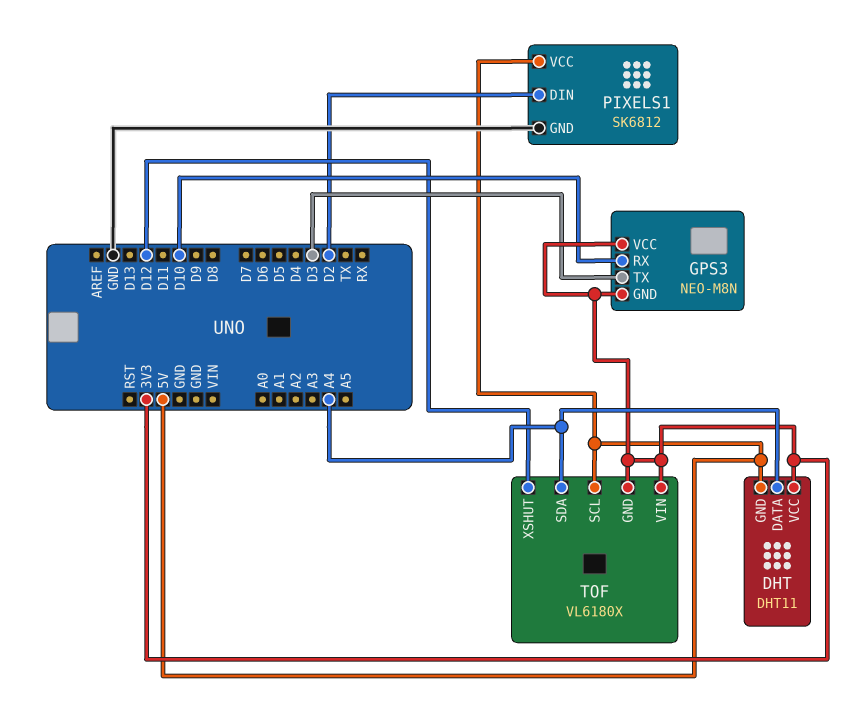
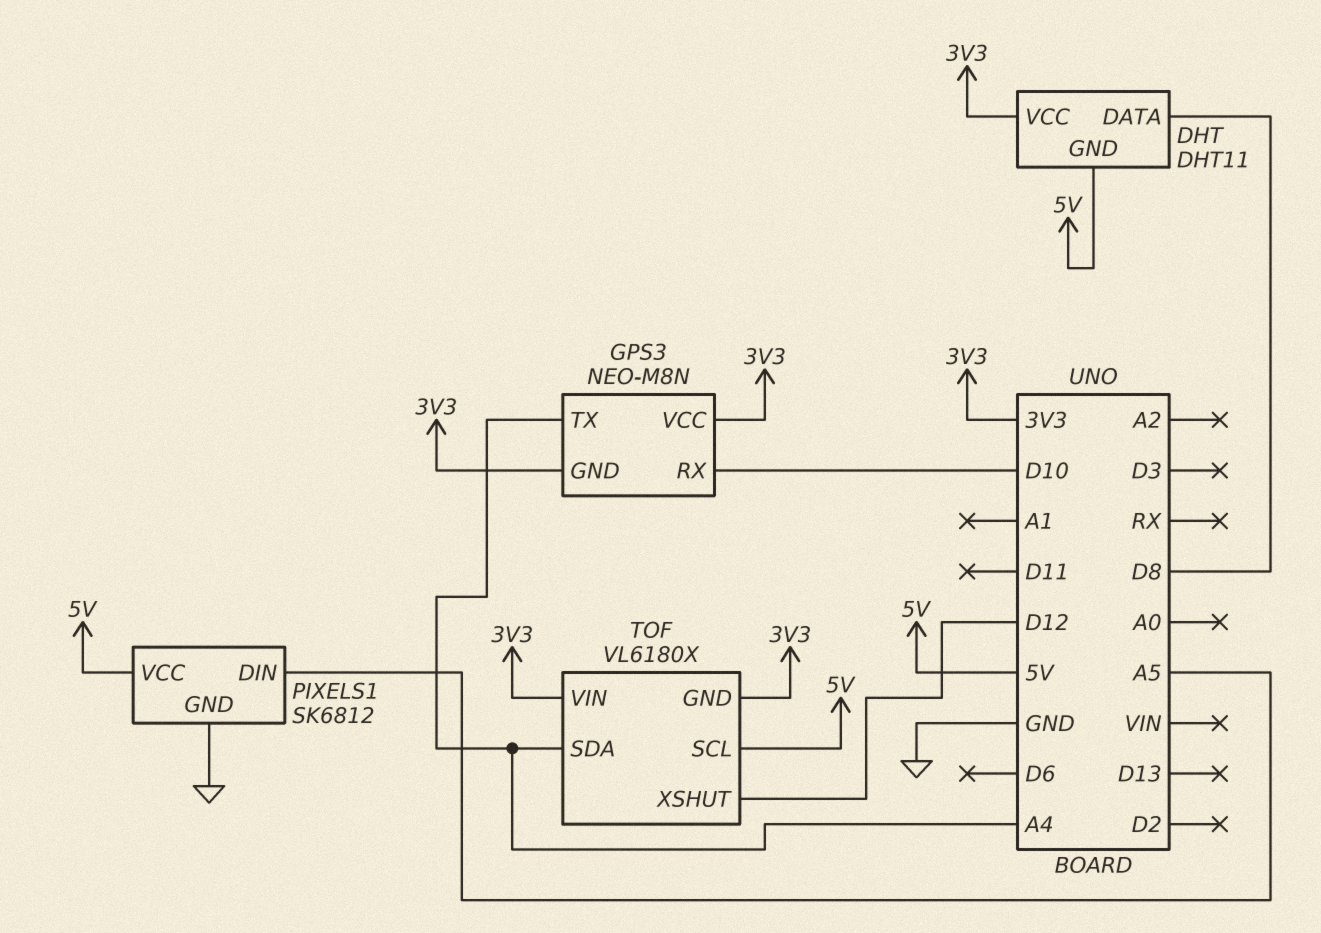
DHT pin DATA: A4 -> D8
GPS3 pin TX: D3 -> A4
PIXELS1 pin DIN: D2 -> A5

